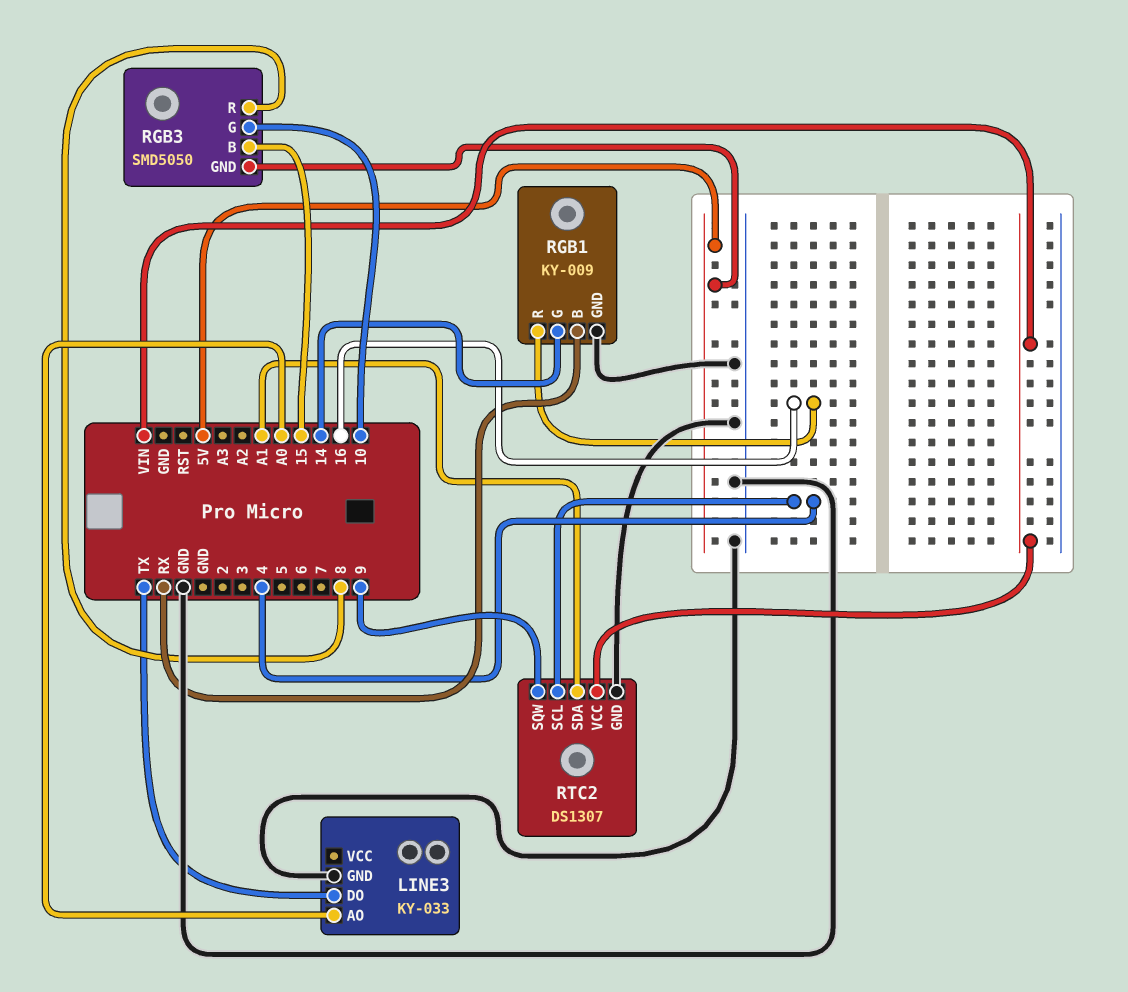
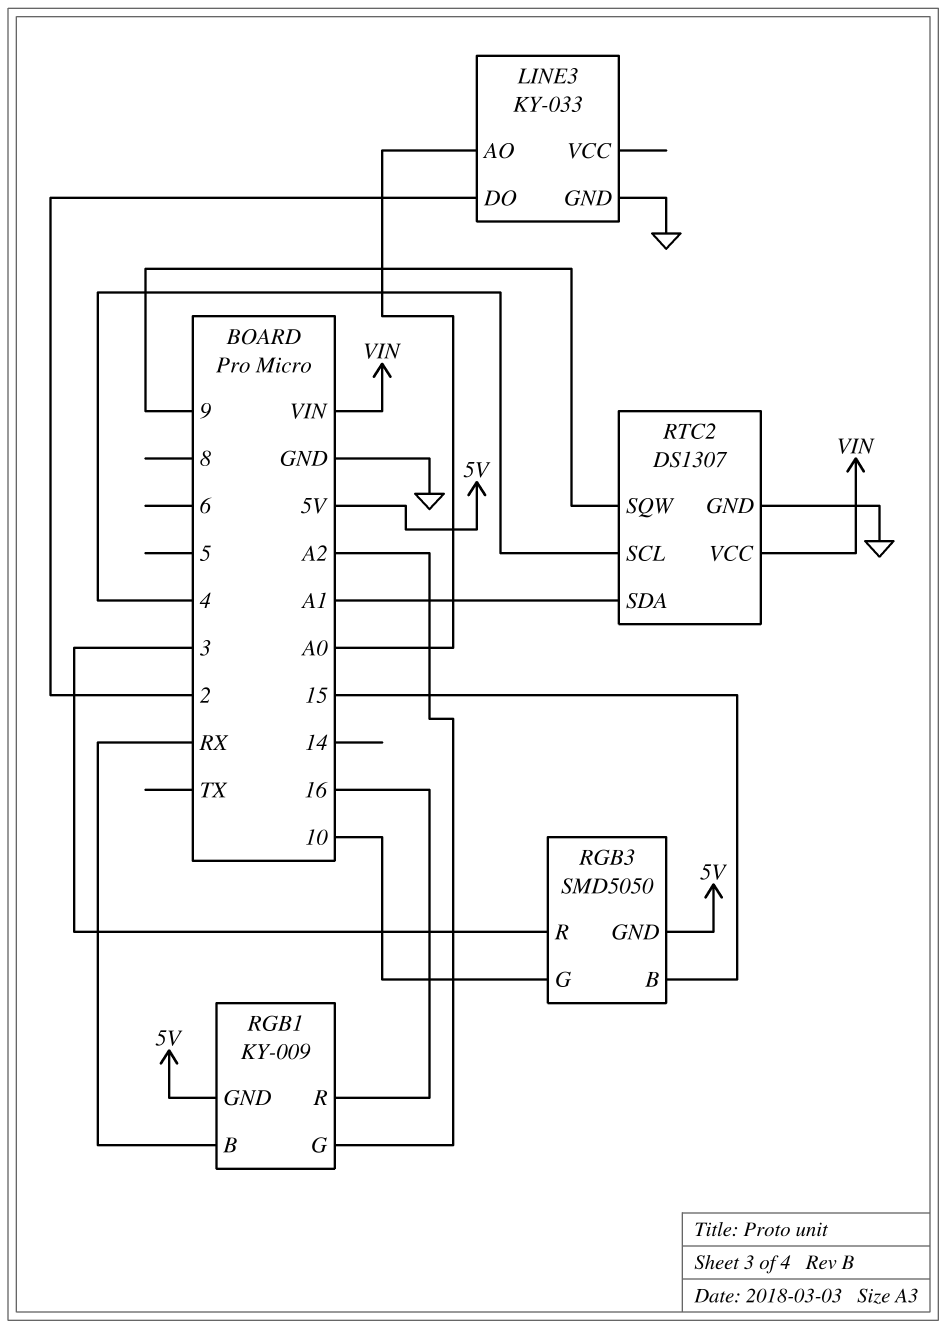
LINE3 pin DO: TX -> 2
RGB1 pin G: 14 -> A2
RGB1 pin GND: GND -> 5V
RGB3 pin R: 8 -> 3

